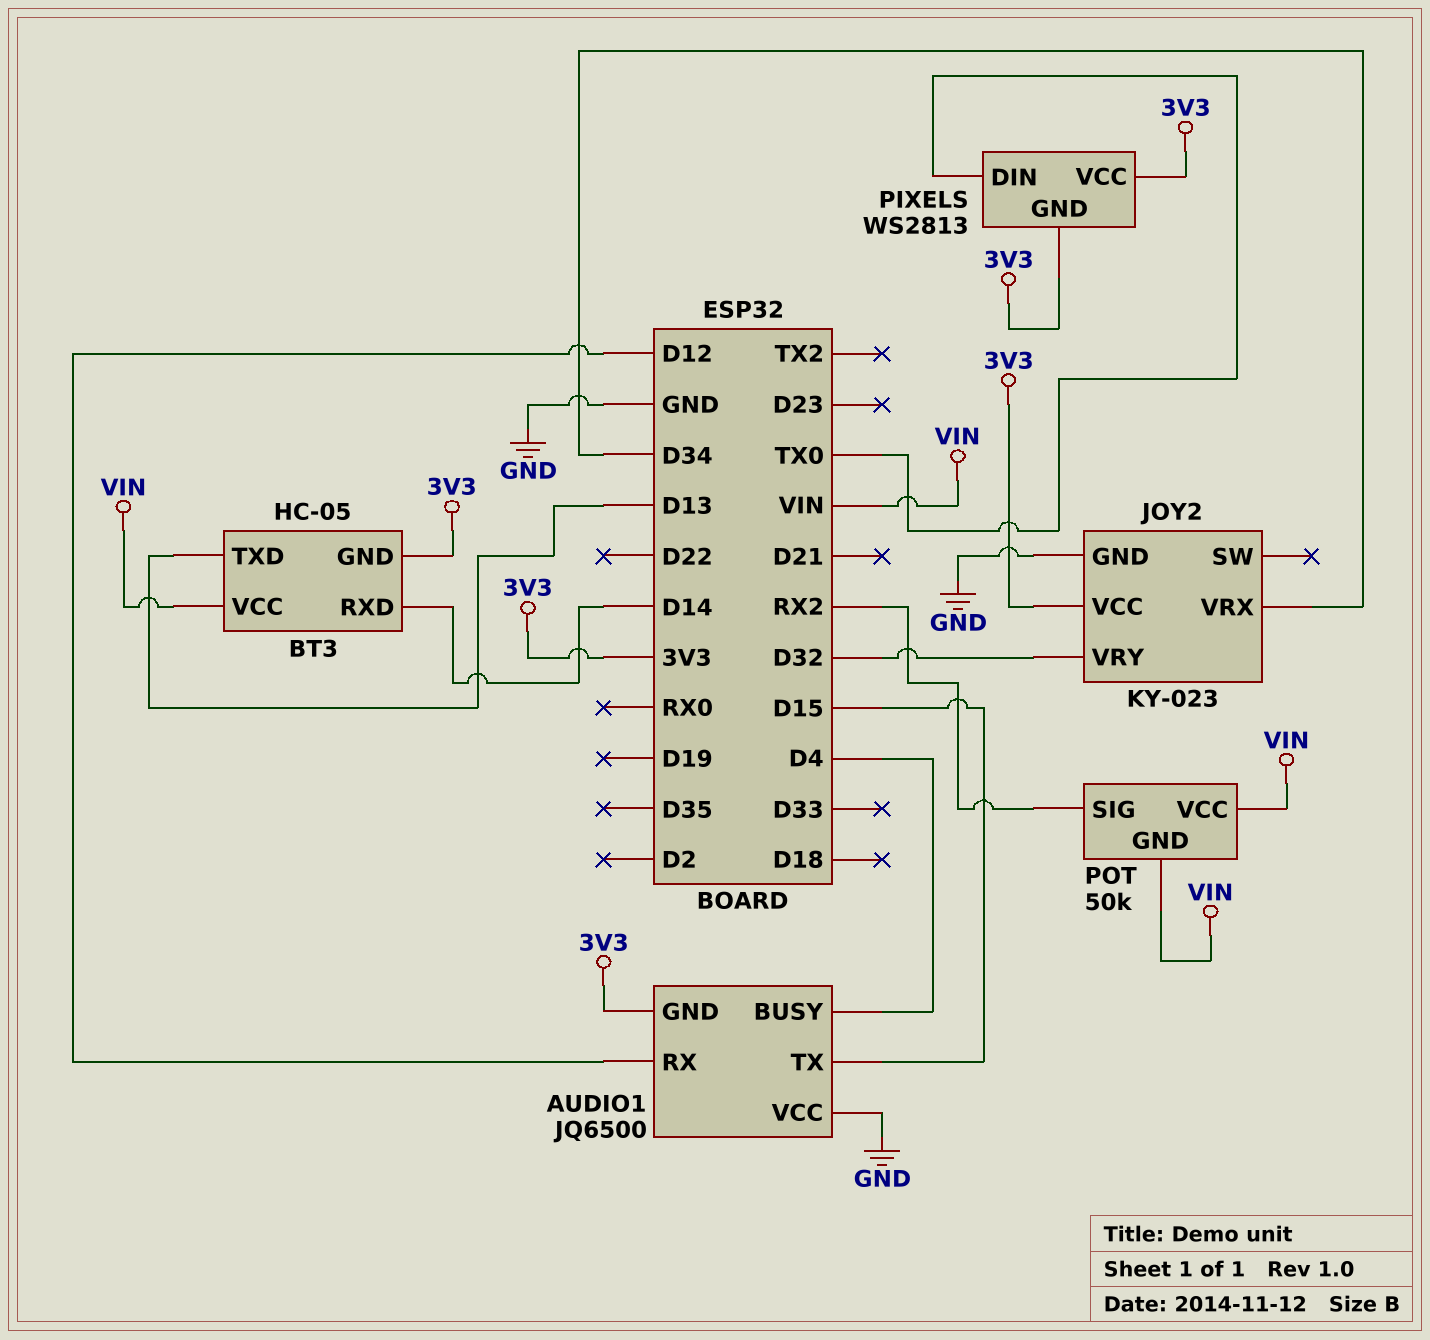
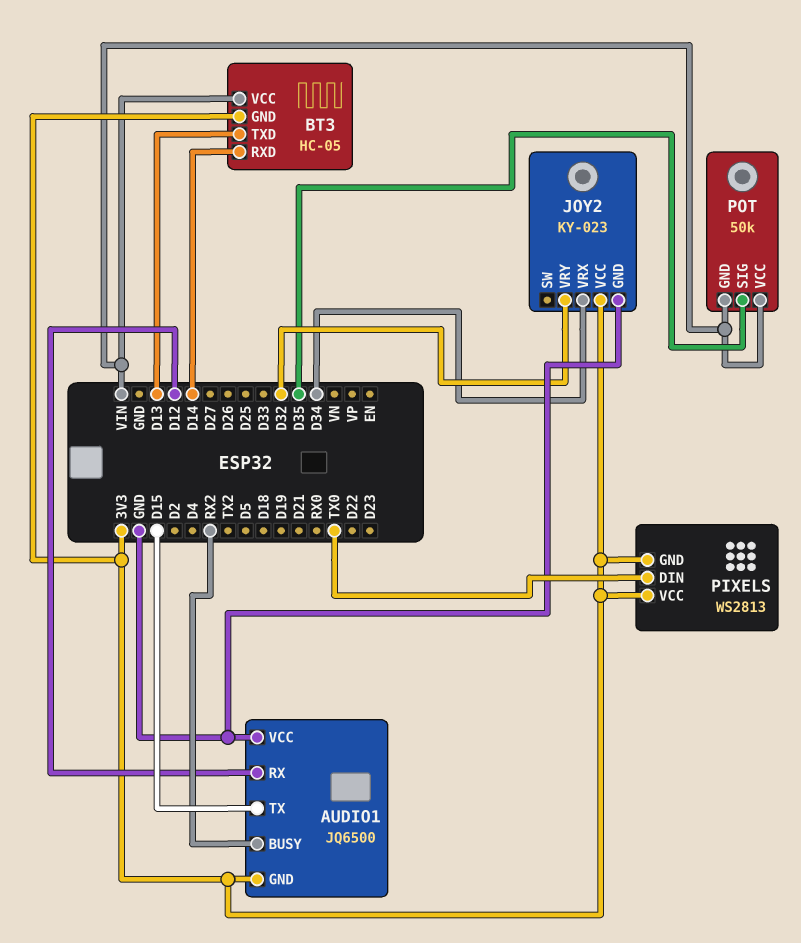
AUDIO1 pin BUSY: D4 -> RX2
POT pin SIG: RX2 -> D35

